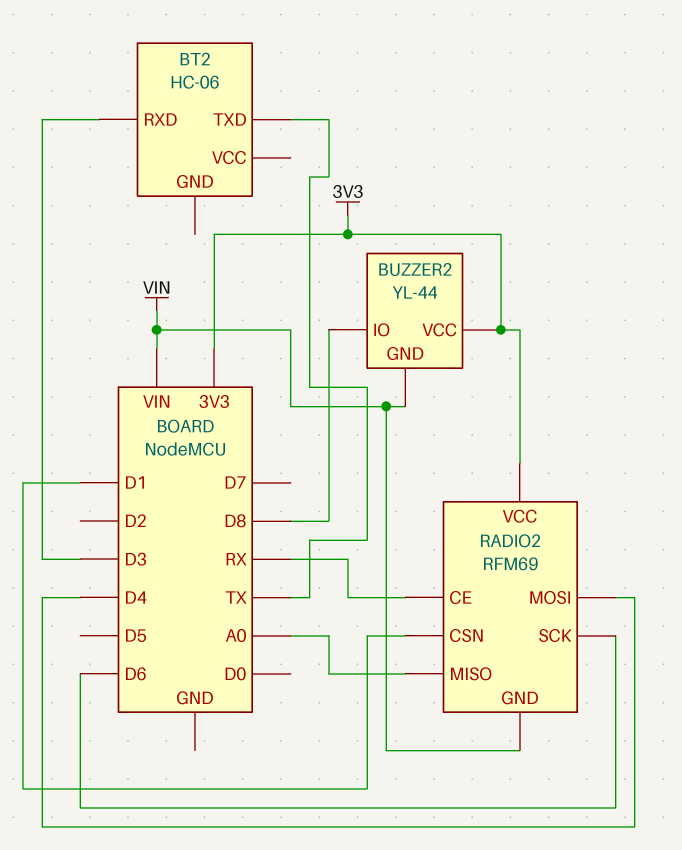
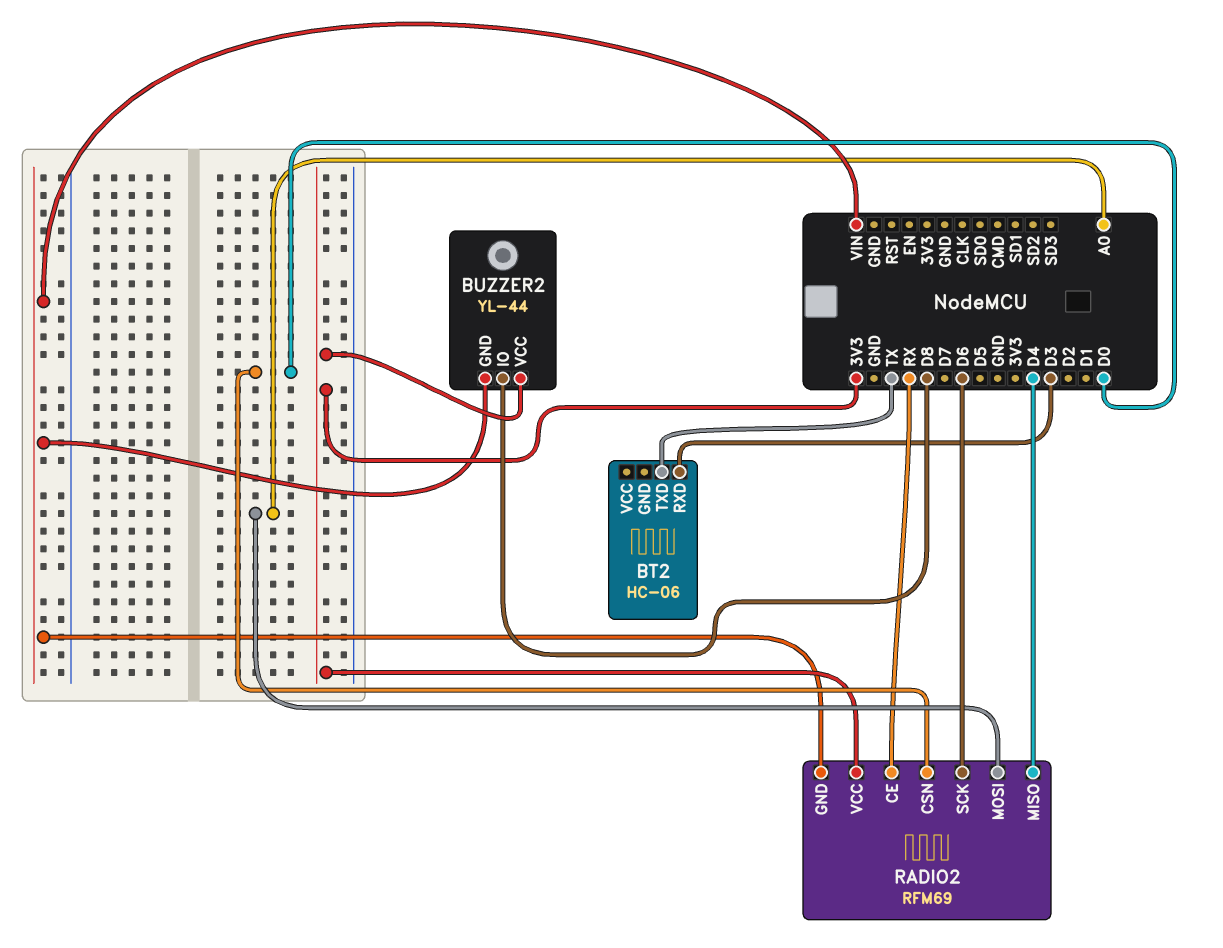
RADIO2 pin CSN: D1 -> D0
RADIO2 pin MISO: A0 -> D4
RADIO2 pin MOSI: D4 -> A0

